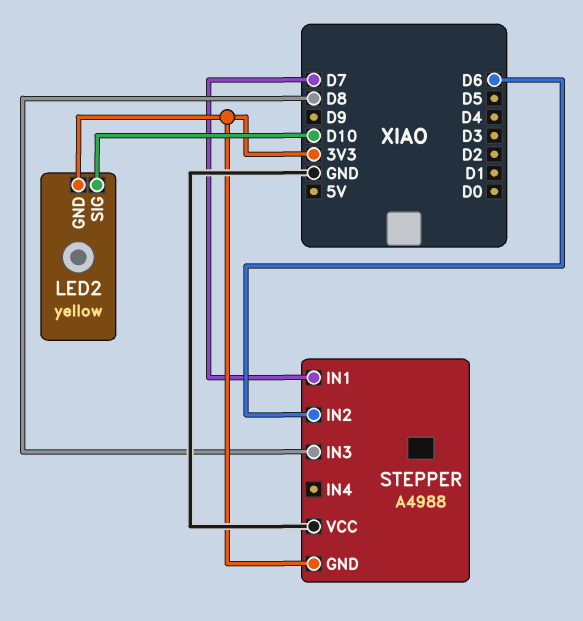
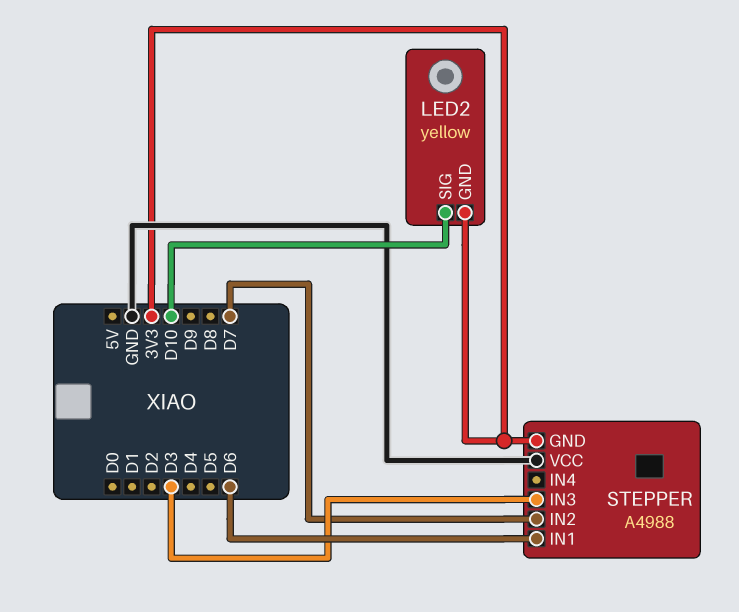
STEPPER pin IN1: D7 -> D6
STEPPER pin IN2: D6 -> D7
STEPPER pin IN3: D8 -> D3

